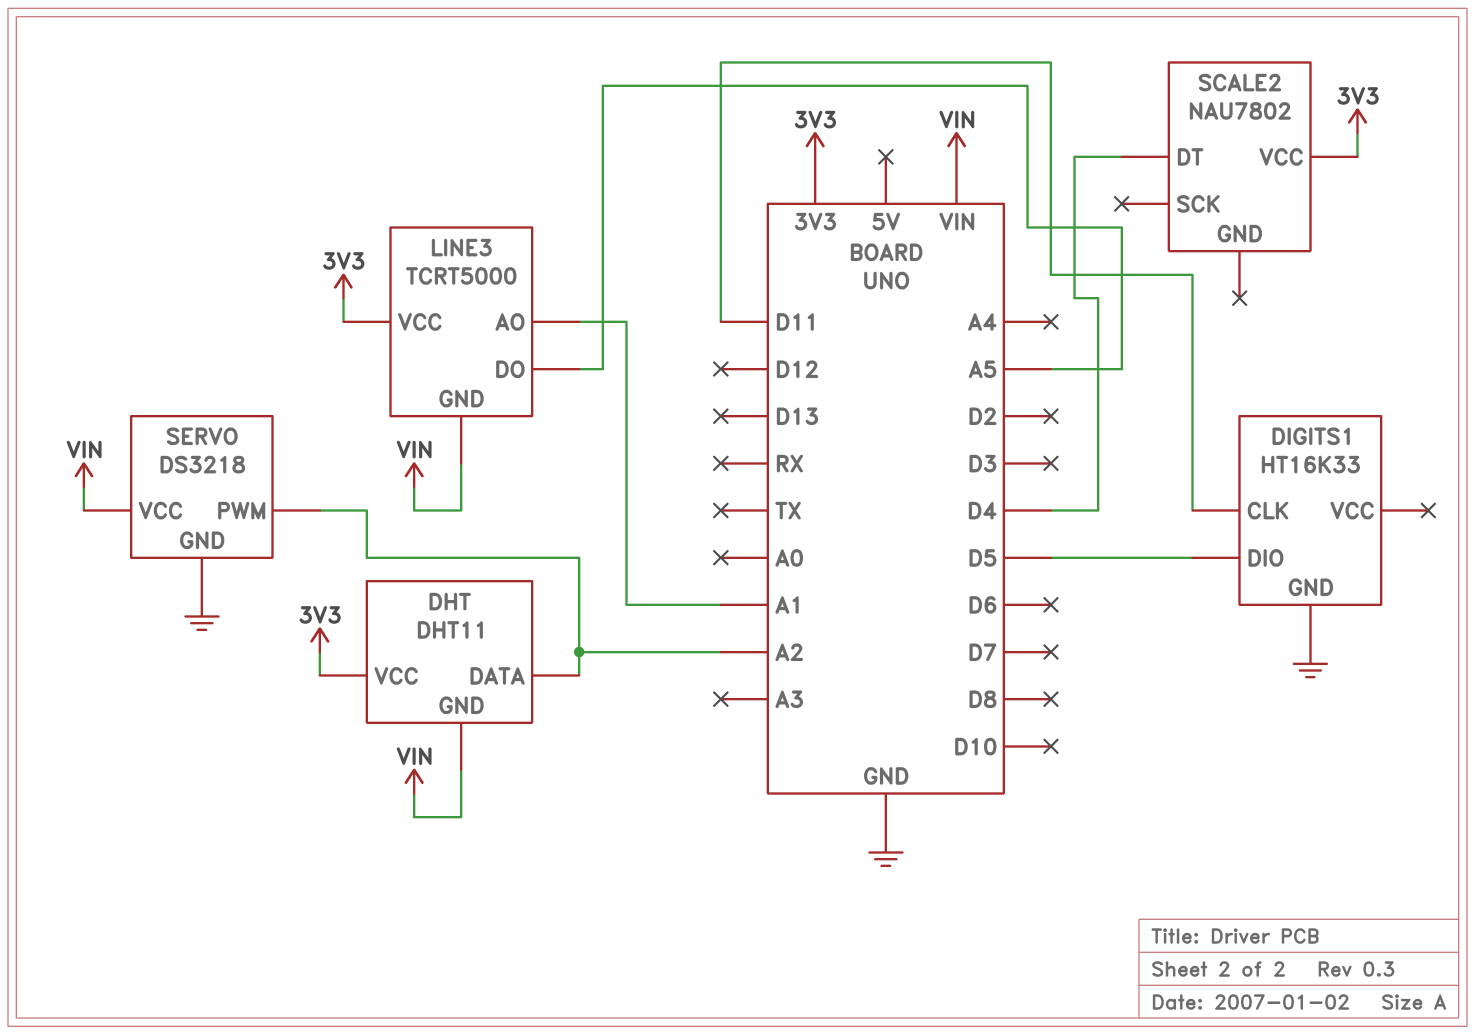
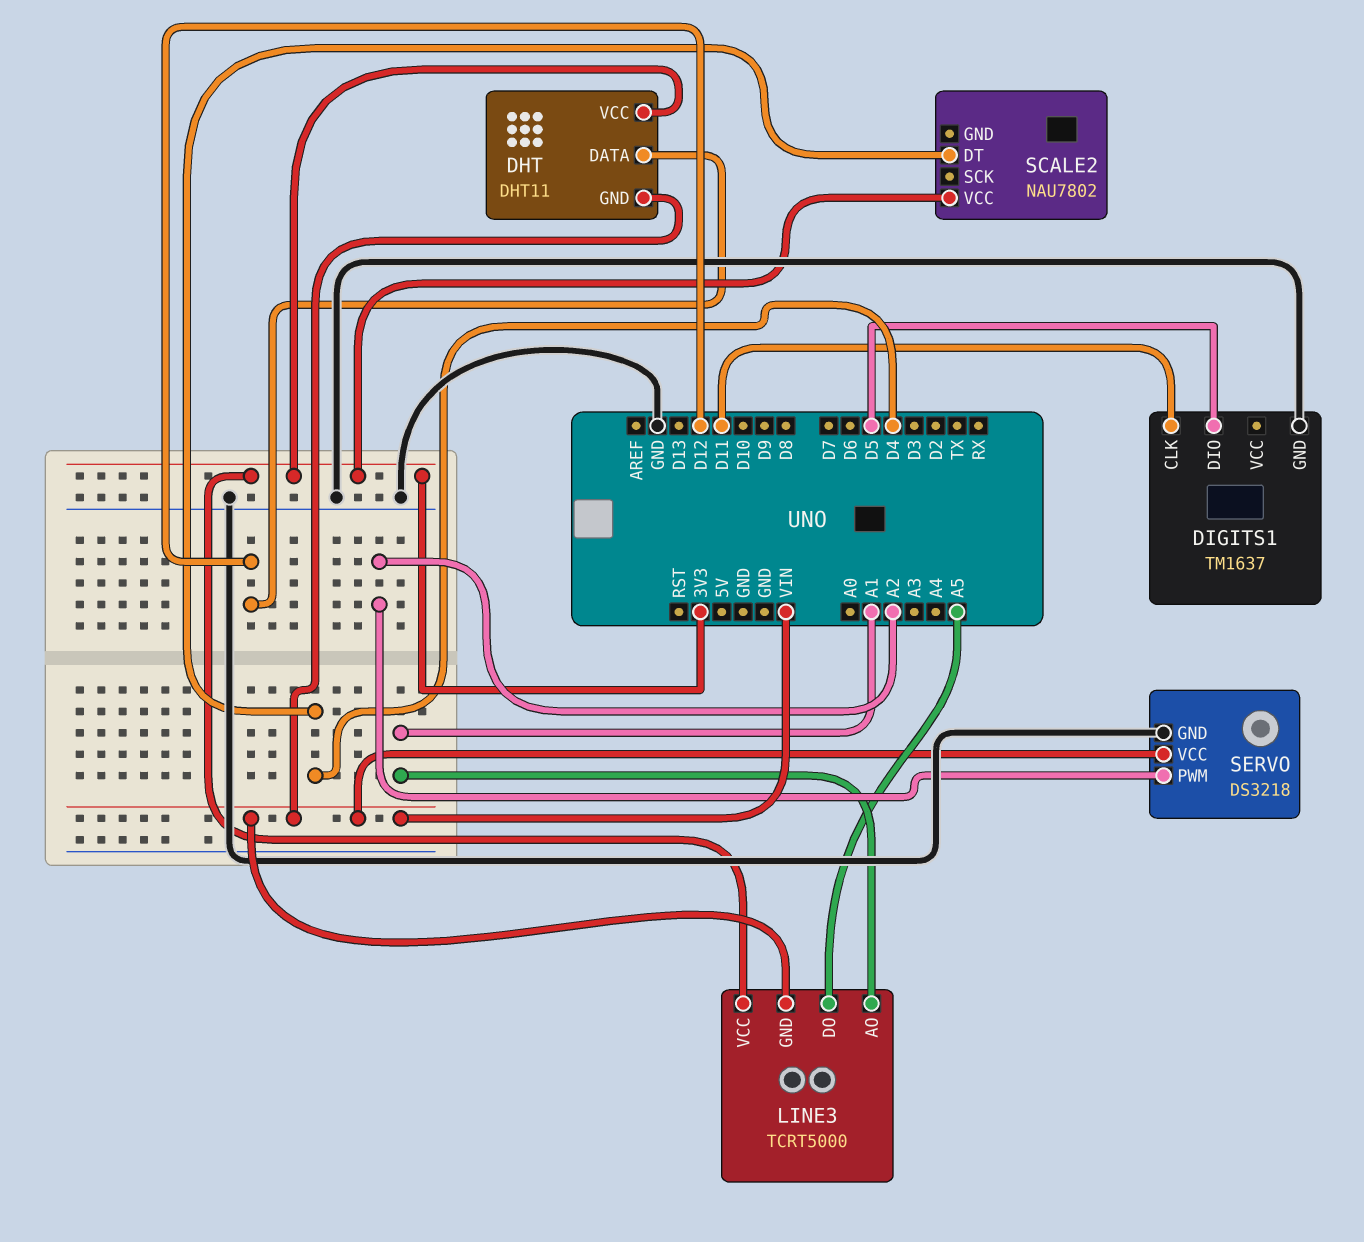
DHT pin DATA: A2 -> D12
DIGITS1: HT16K33 -> TM1637

